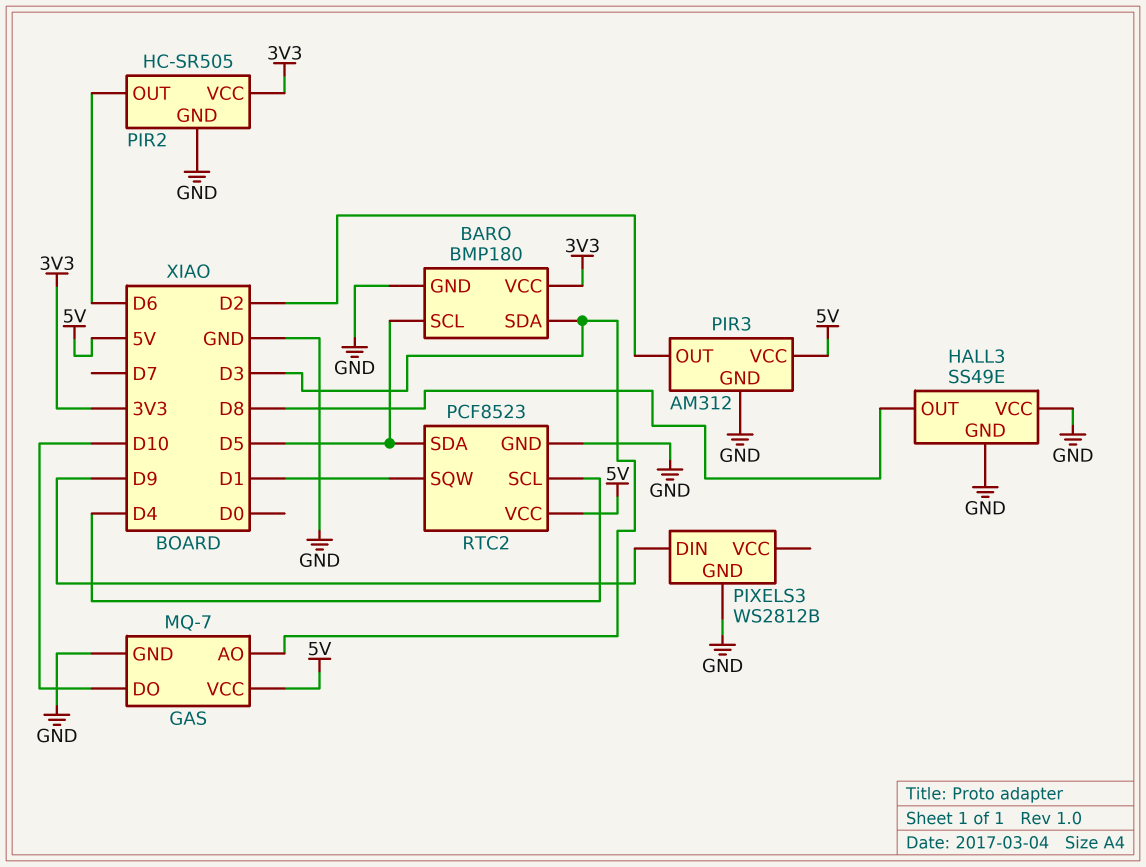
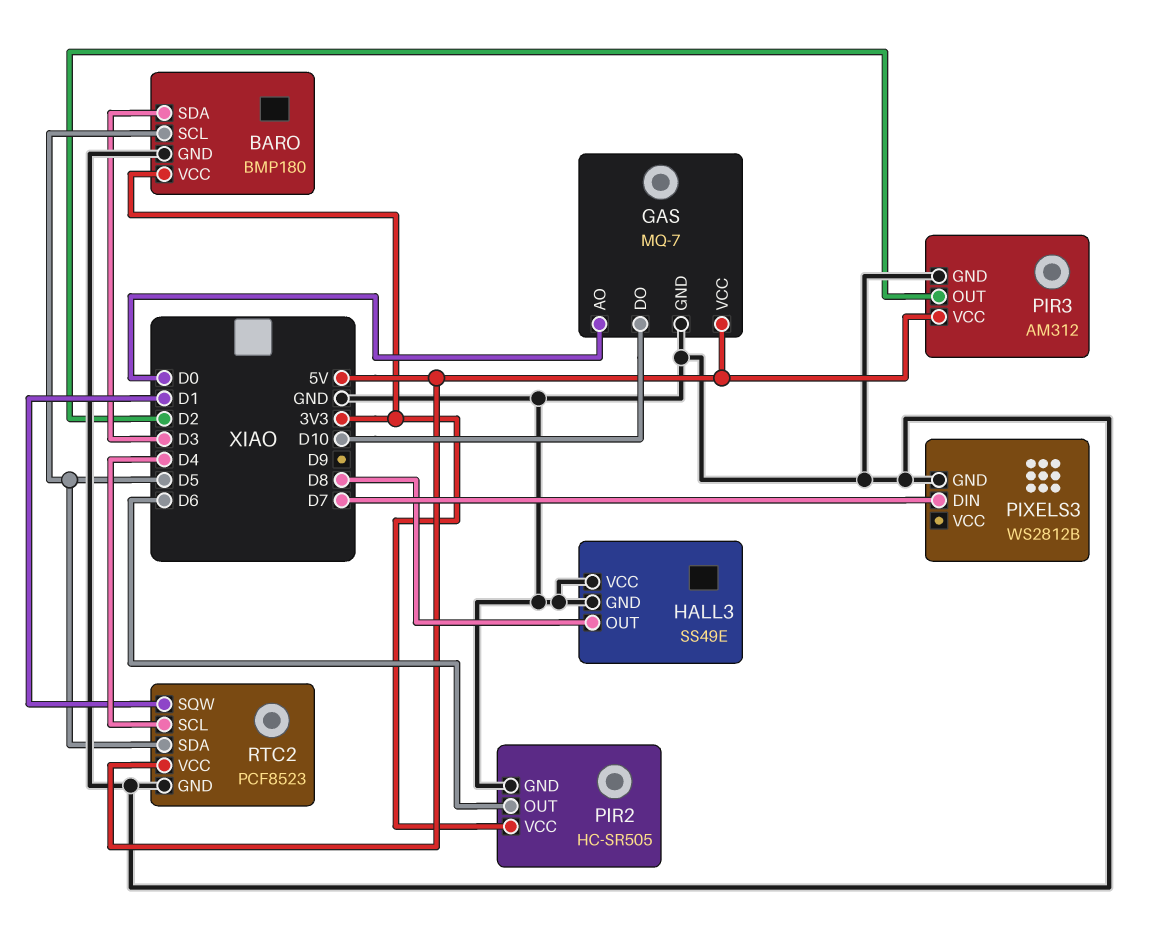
GAS pin AO: D3 -> D0
PIXELS3 pin DIN: D9 -> D7

